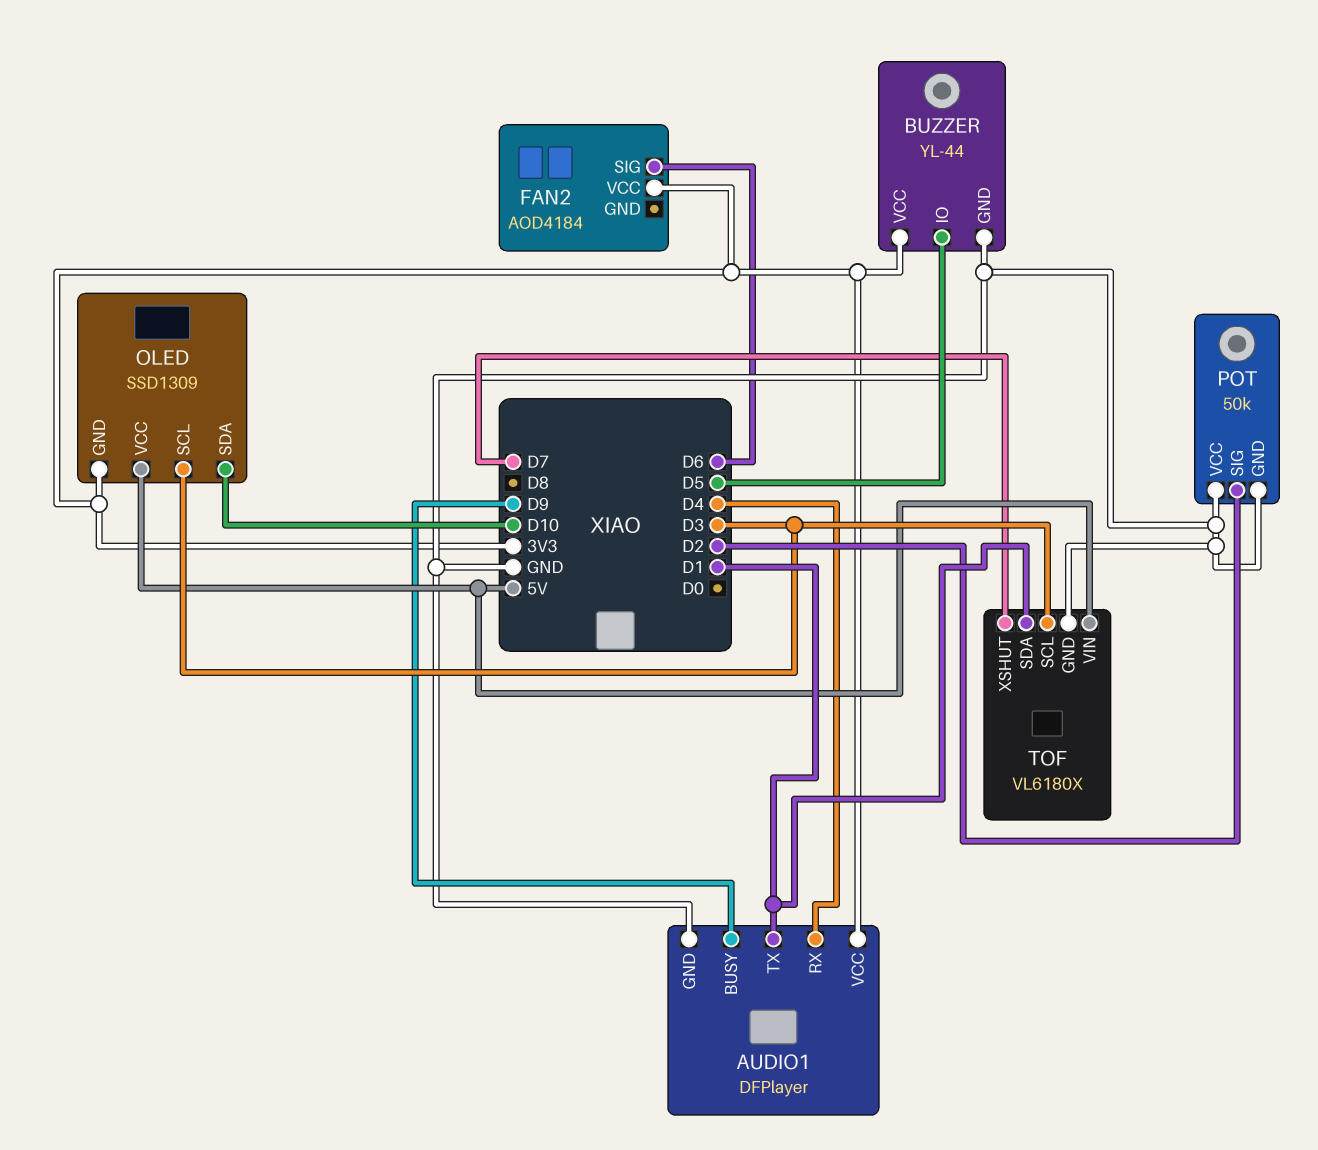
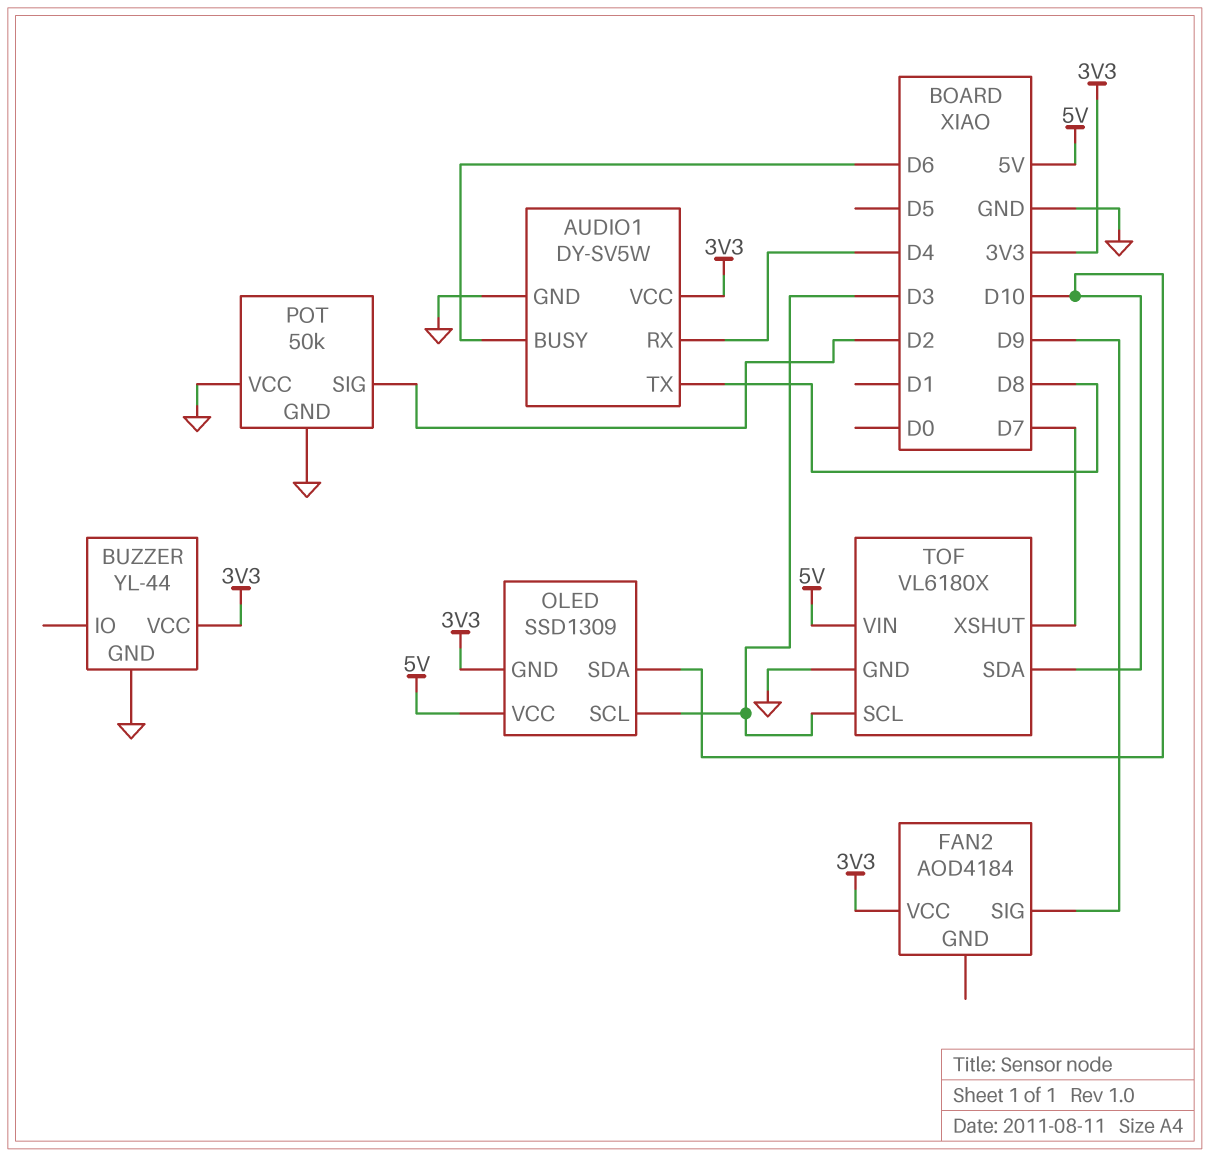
AUDIO1: DFPlayer -> DY-SV5W
AUDIO1 pin BUSY: D9 -> D6
AUDIO1 pin TX: D1 -> D8
BUZZER pin IO: D5 -> none
FAN2 pin SIG: D6 -> D9
TOF pin SDA: D1 -> D10

